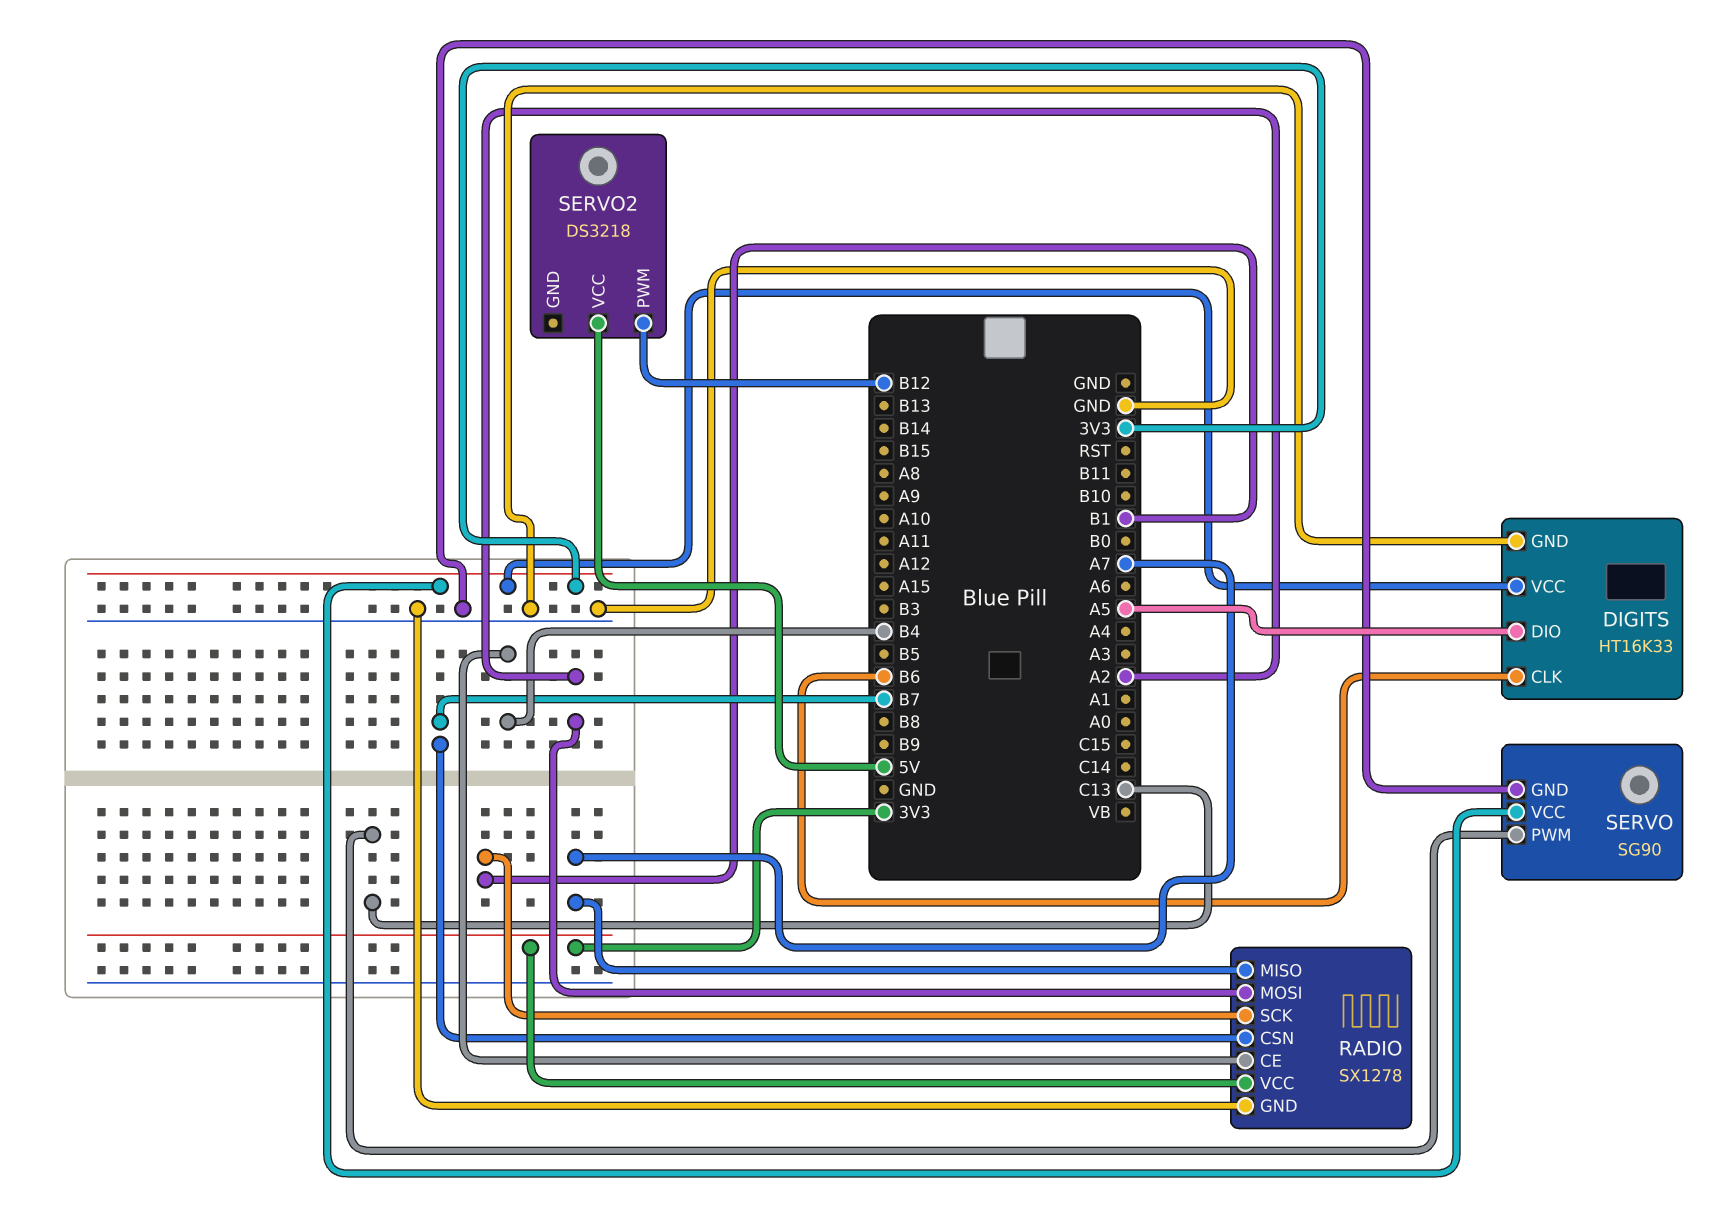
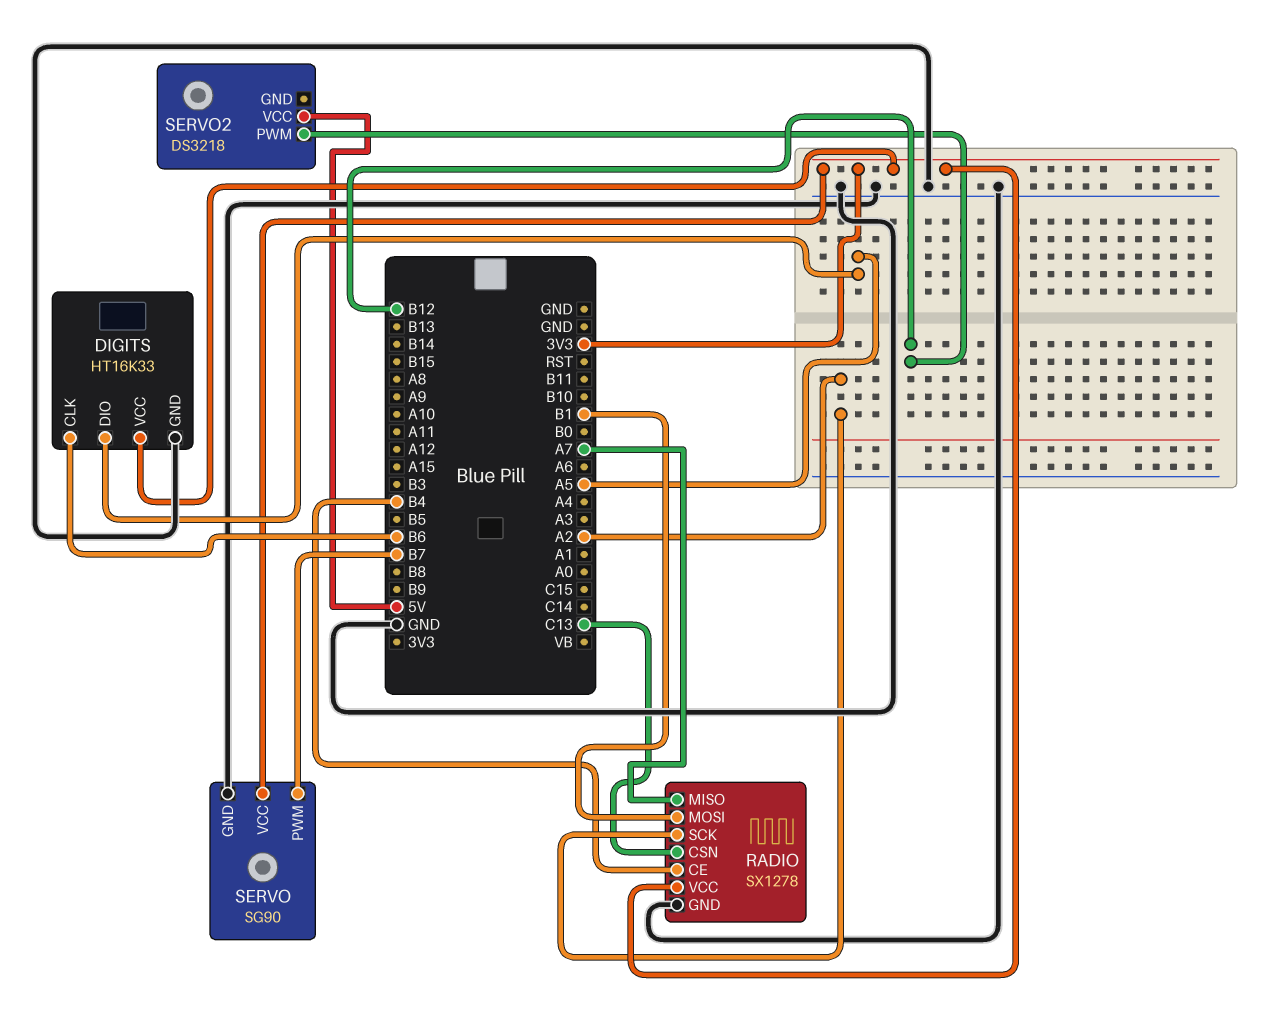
RADIO pin CSN: B7 -> C13
RADIO pin MOSI: A2 -> B1
RADIO pin SCK: B1 -> A2
SERVO pin PWM: C13 -> B7

